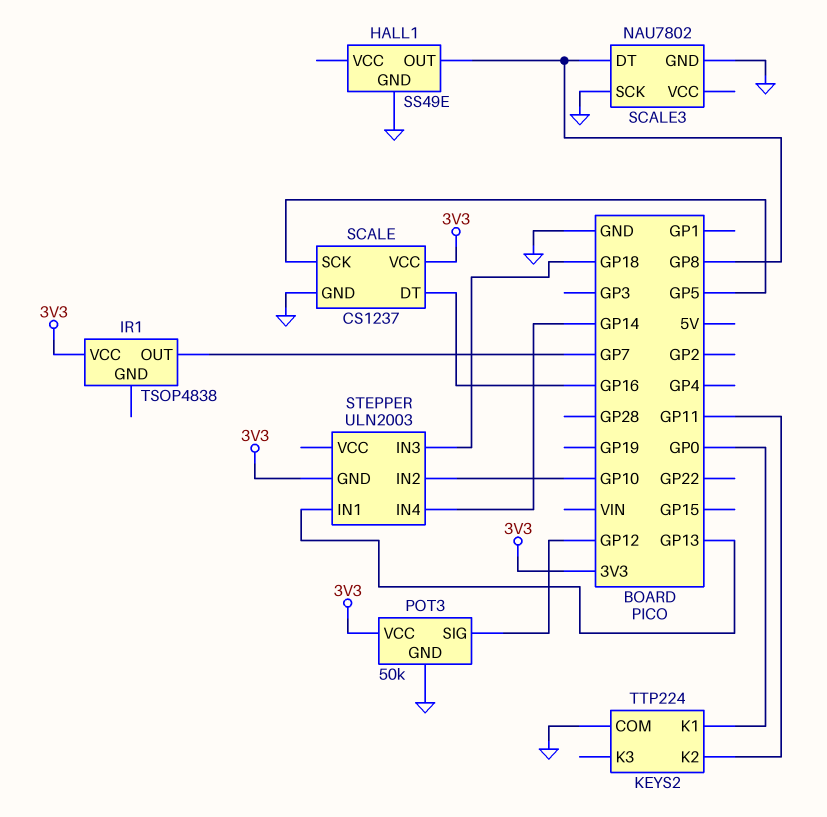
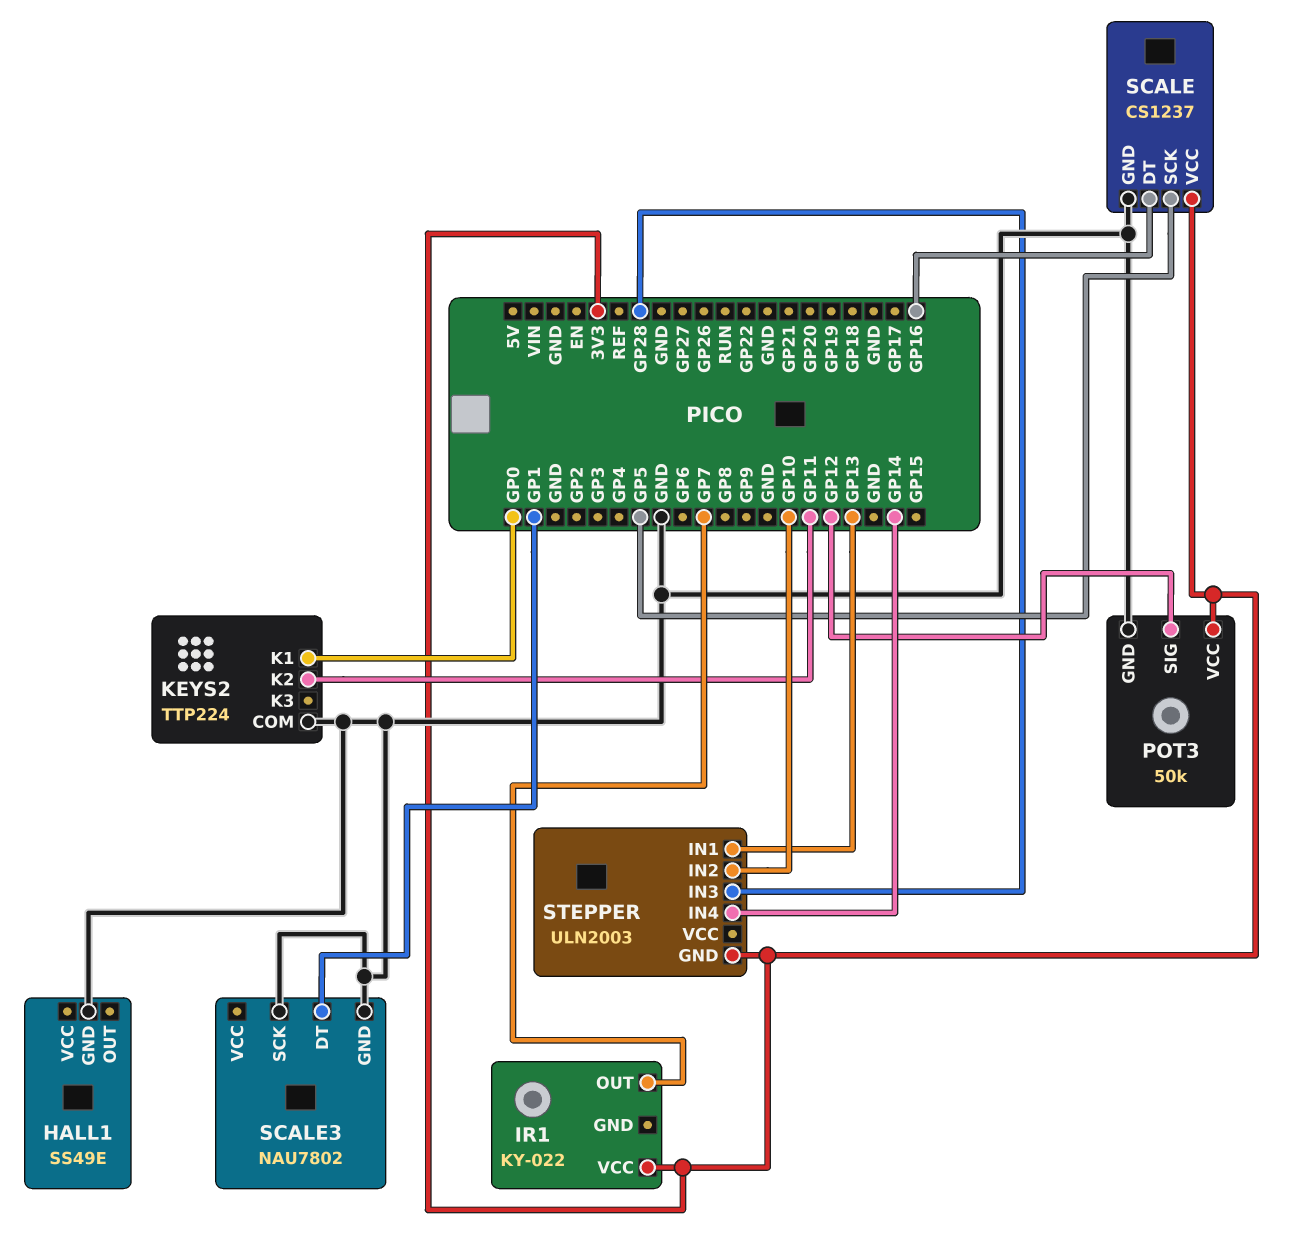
HALL1 pin OUT: GP8 -> none
IR1: TSOP4838 -> KY-022
SCALE3 pin DT: GP8 -> GP1
STEPPER pin IN3: GP18 -> GP28

